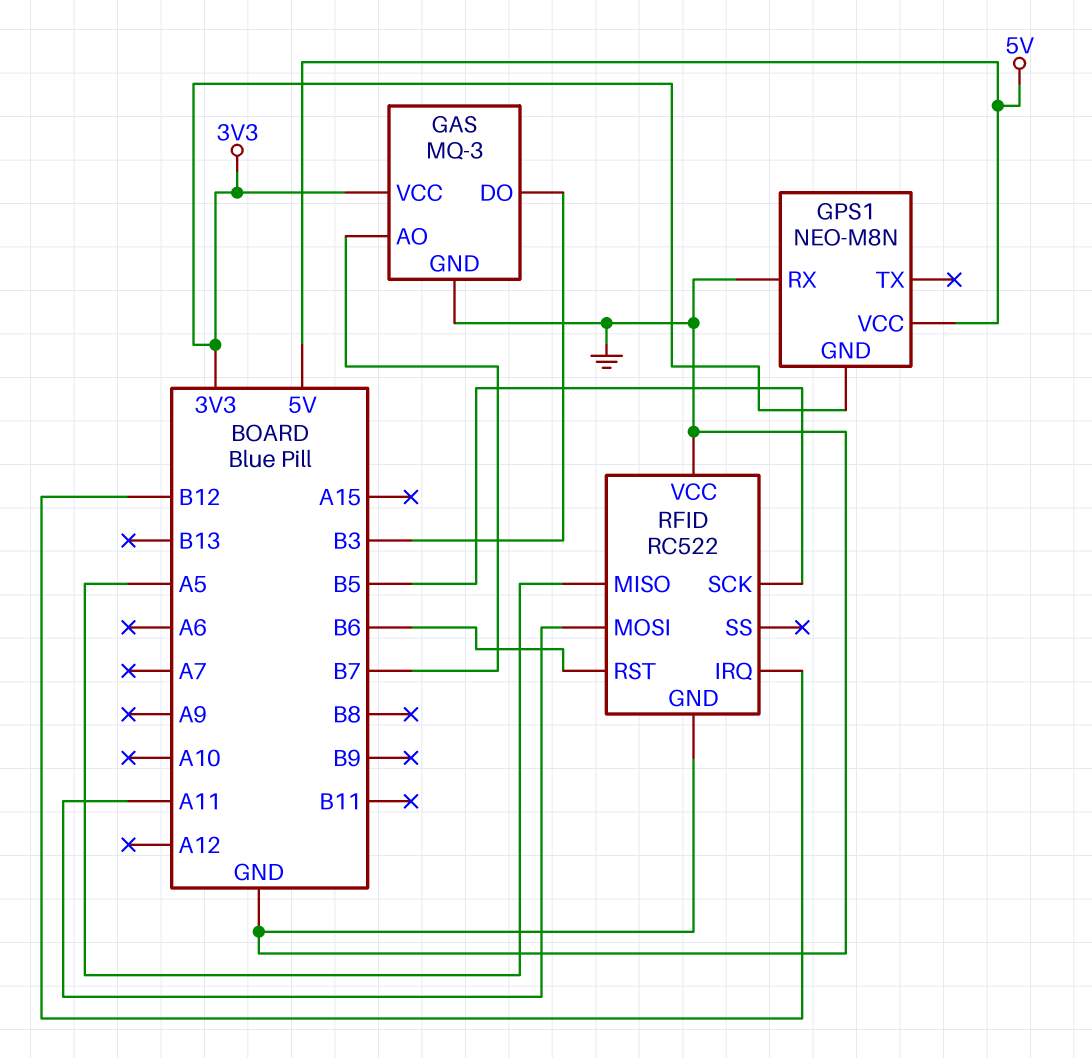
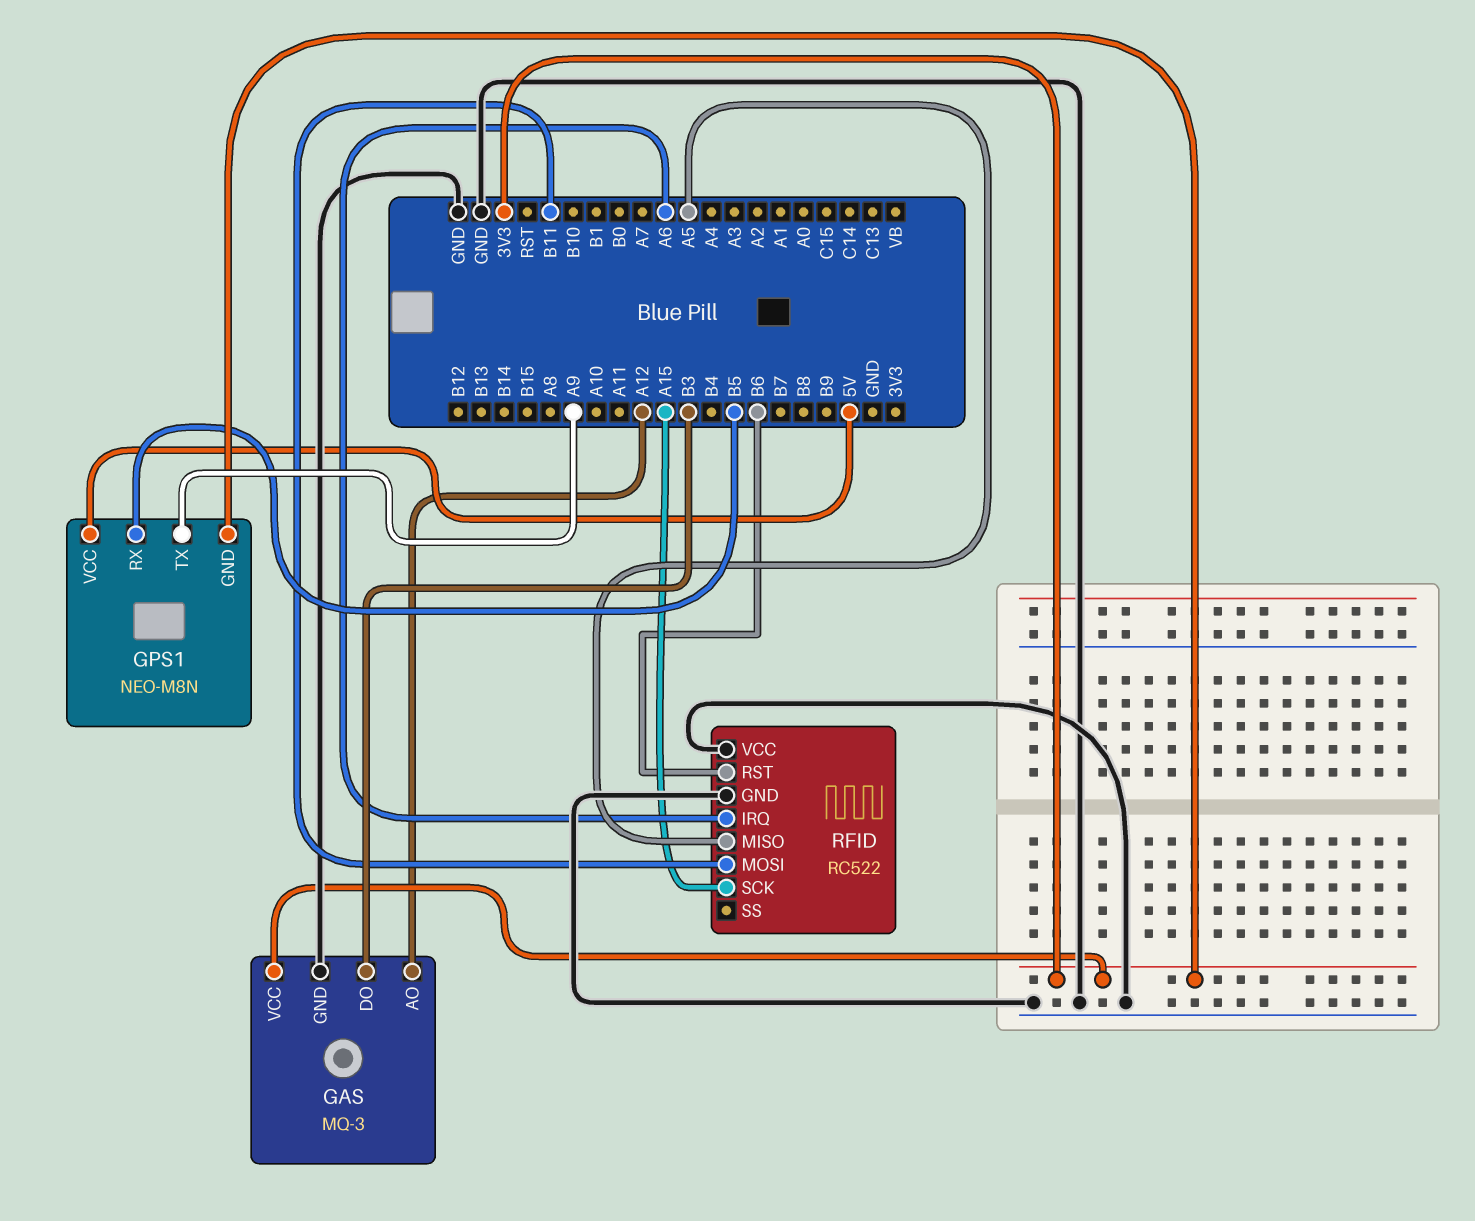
GAS pin AO: B7 -> A12
GPS1 pin RX: GND -> B5
GPS1 pin TX: none -> A9
RFID pin IRQ: B12 -> A6
RFID pin MOSI: A11 -> B11
RFID pin SCK: B5 -> A15

